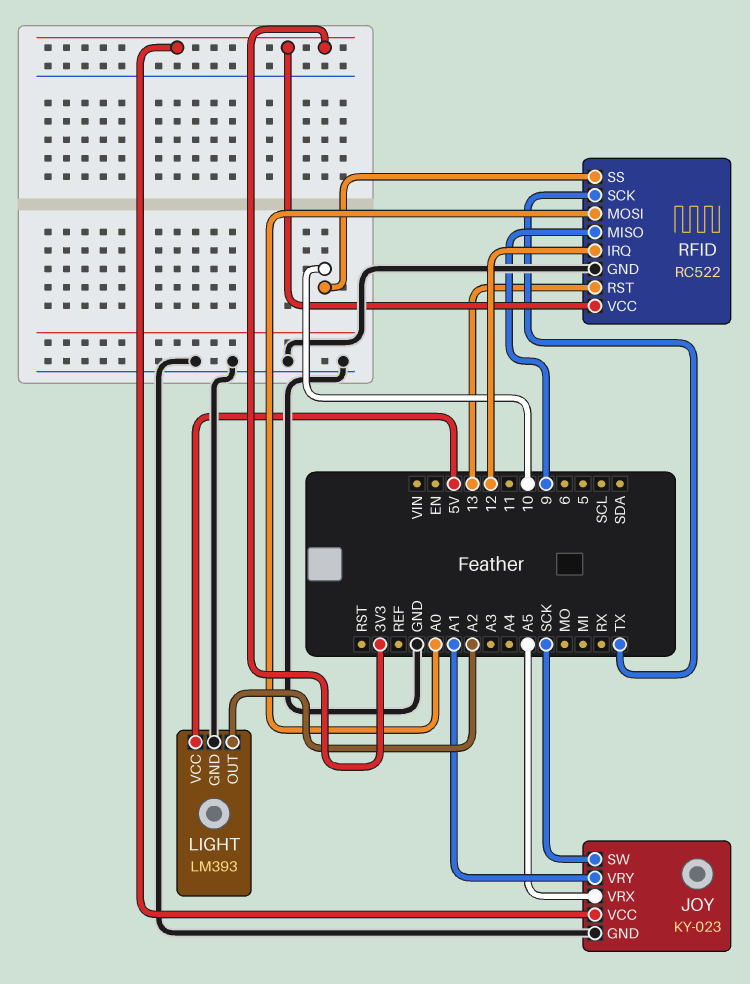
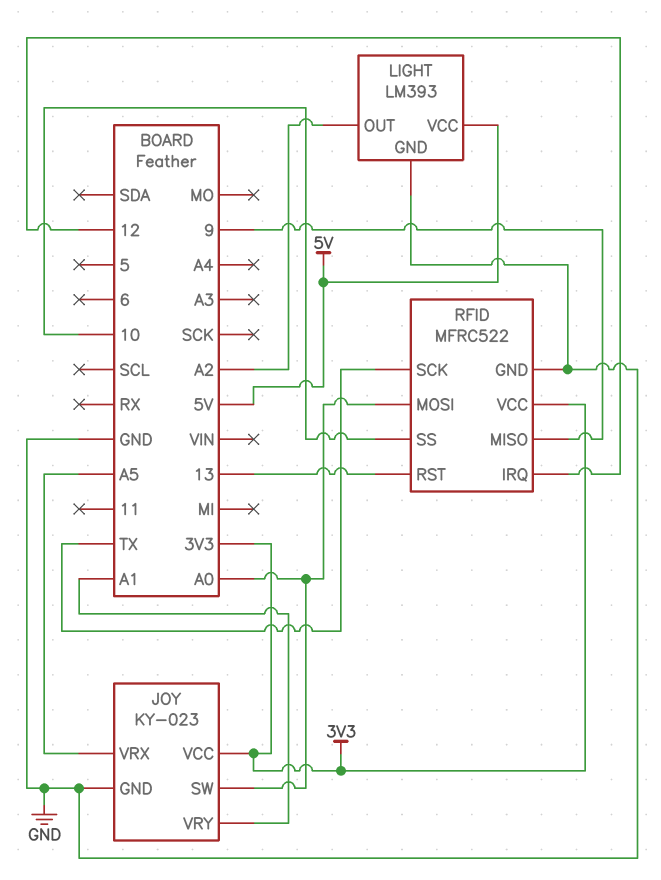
JOY pin SW: SCK -> A0
RFID: RC522 -> MFRC522

